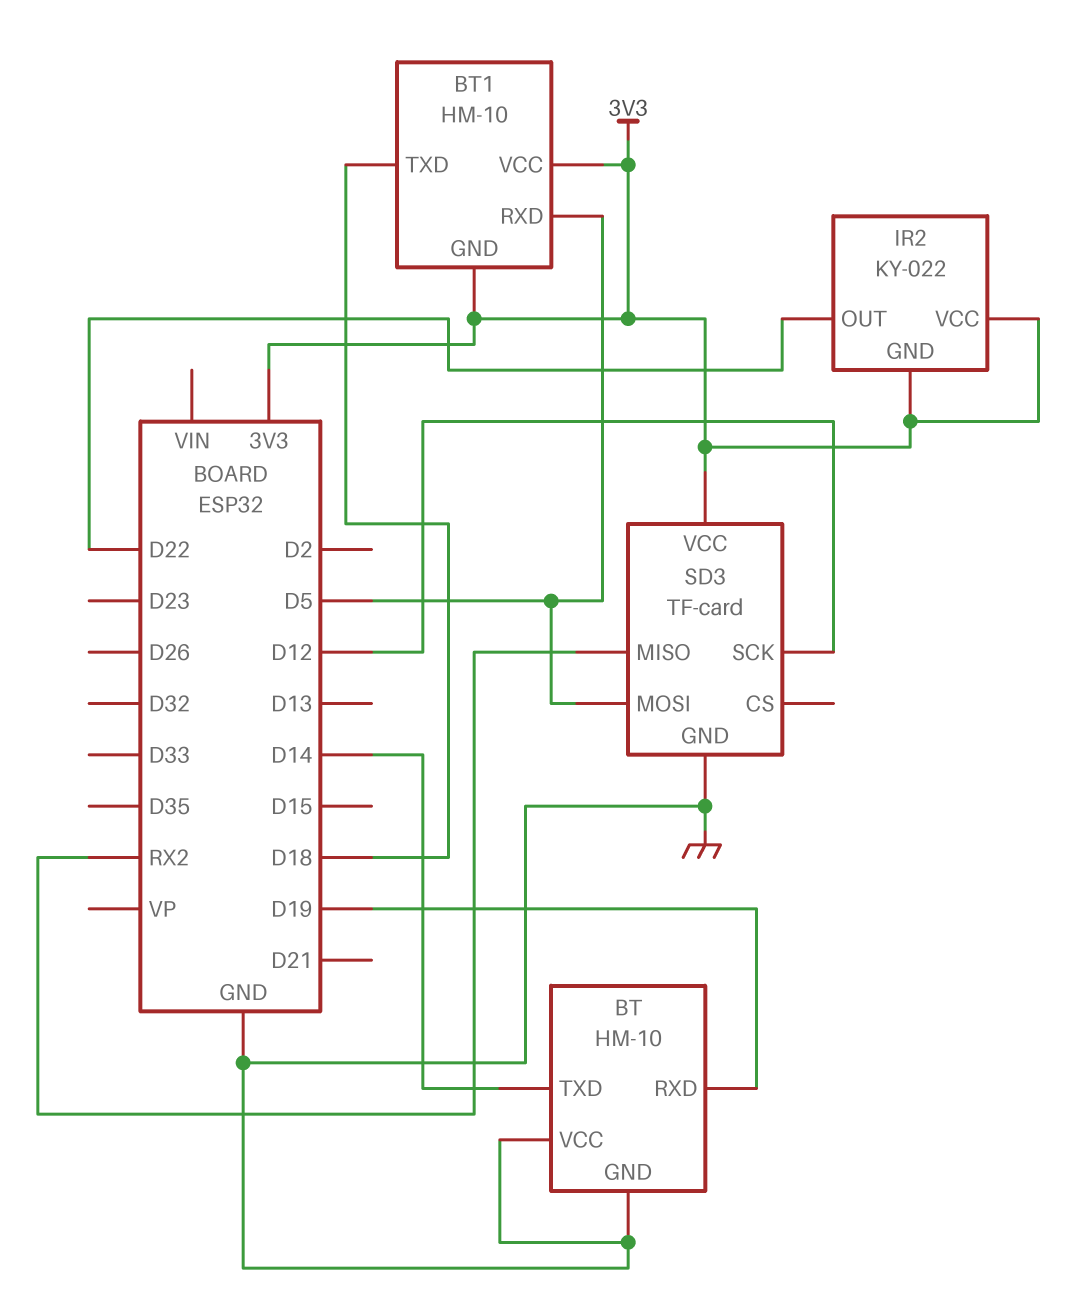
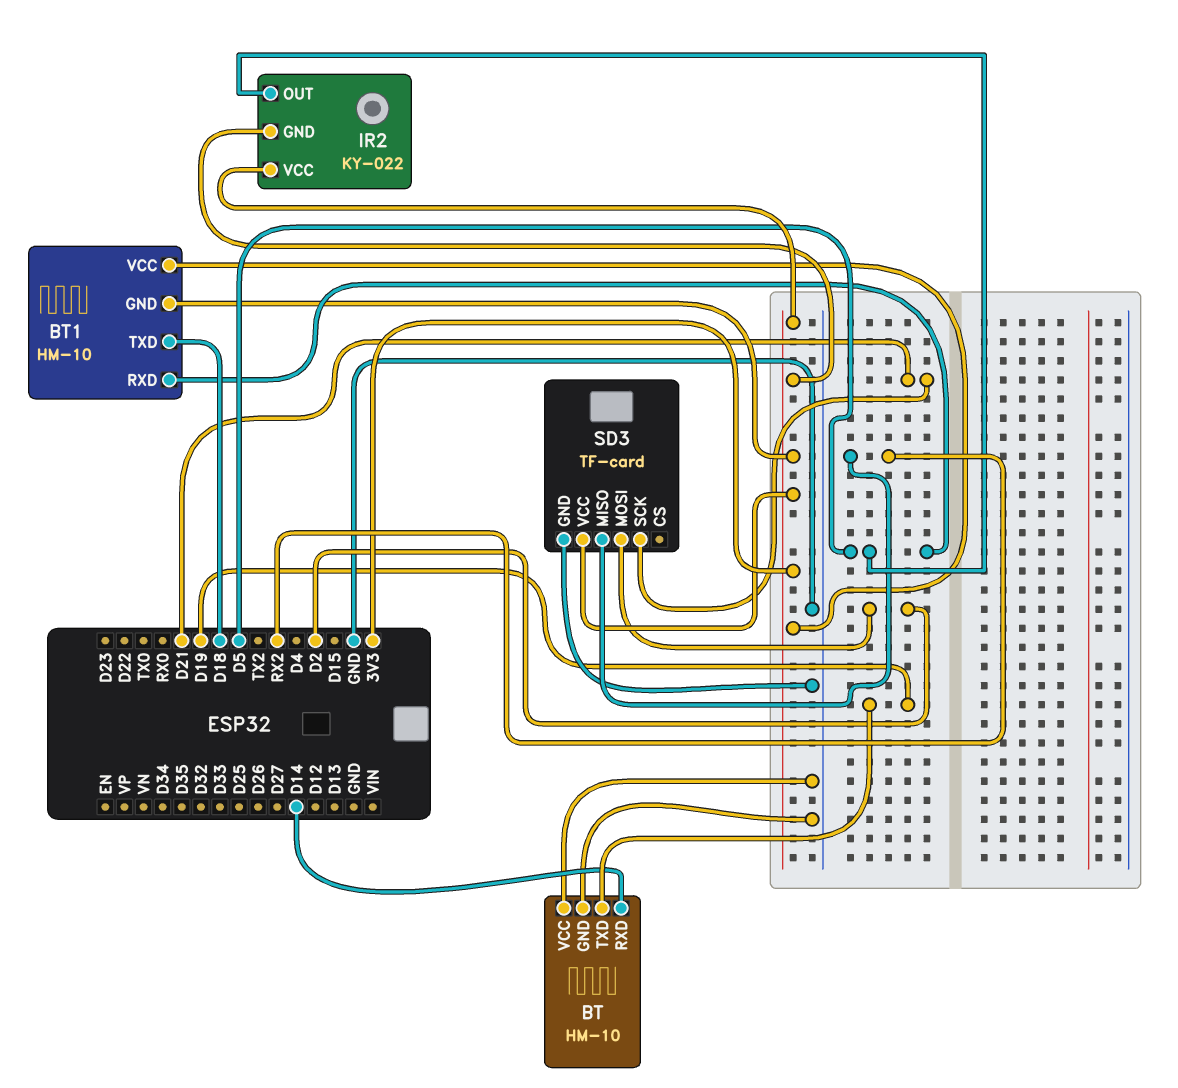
BT pin RXD: D19 -> D14
BT pin TXD: D14 -> D19
IR2 pin OUT: D22 -> D5
SD3 pin MOSI: D5 -> D2
SD3 pin SCK: D12 -> D21

